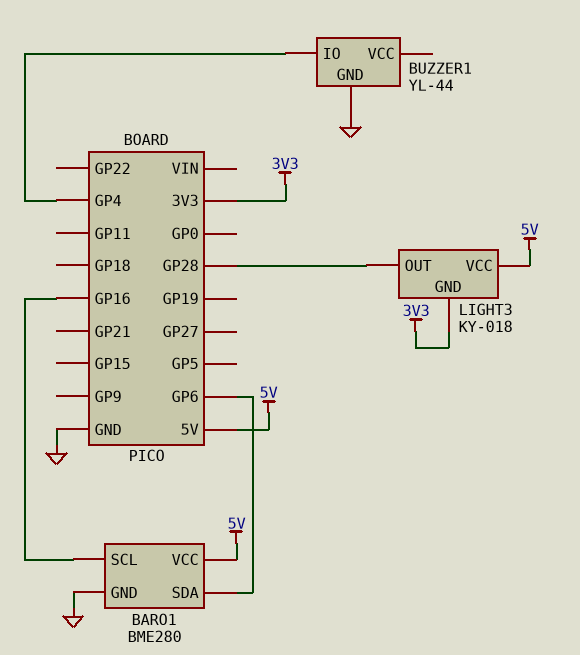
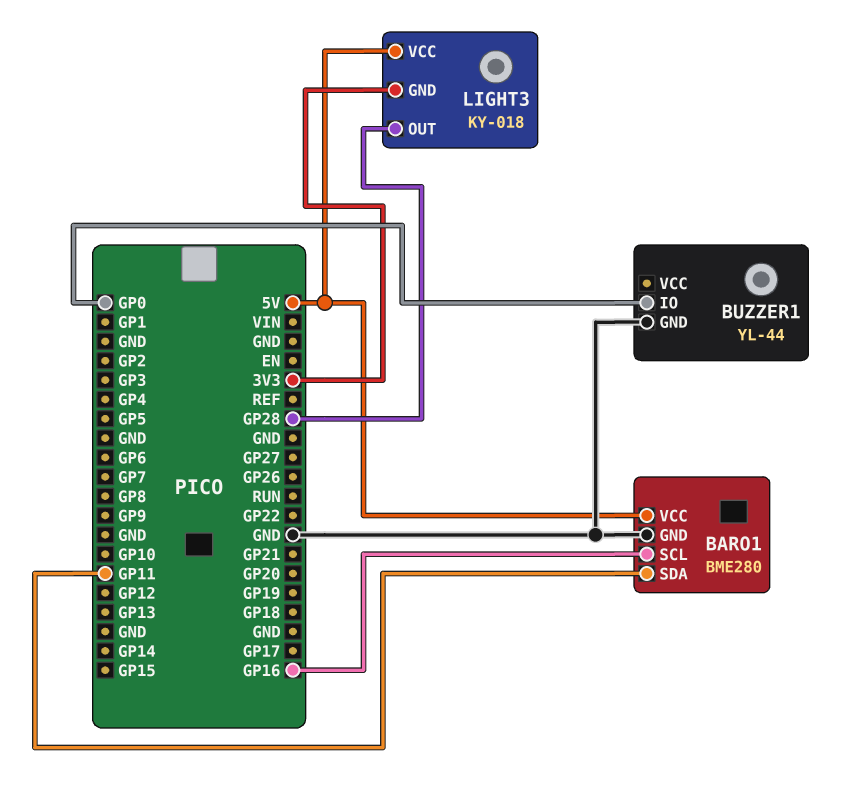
BARO1 pin SDA: GP6 -> GP11
BUZZER1 pin IO: GP4 -> GP0

